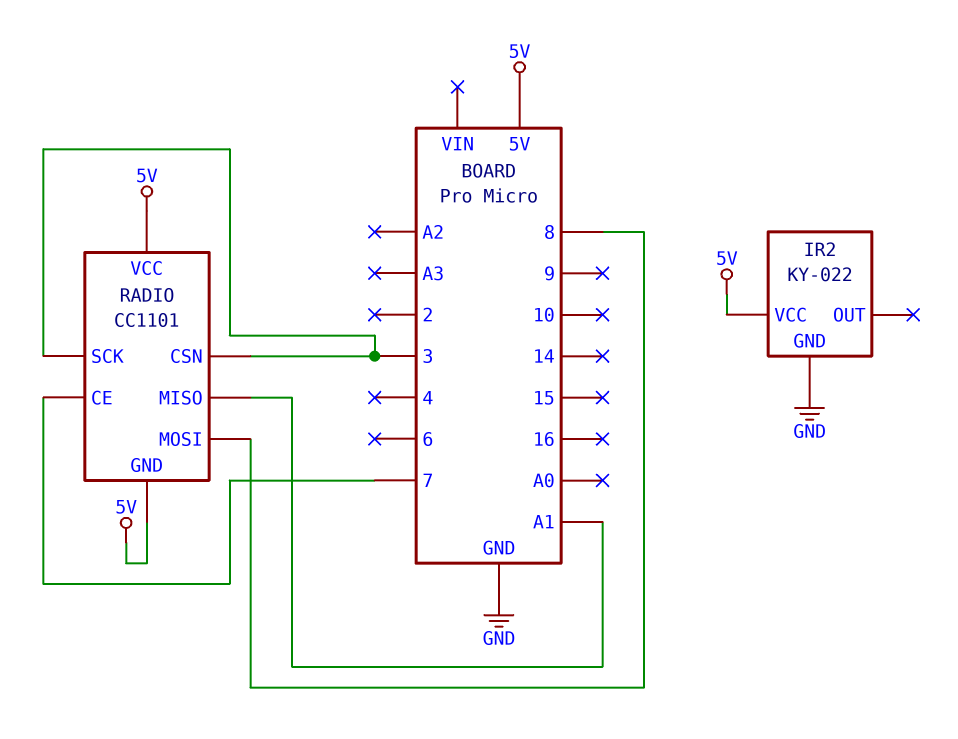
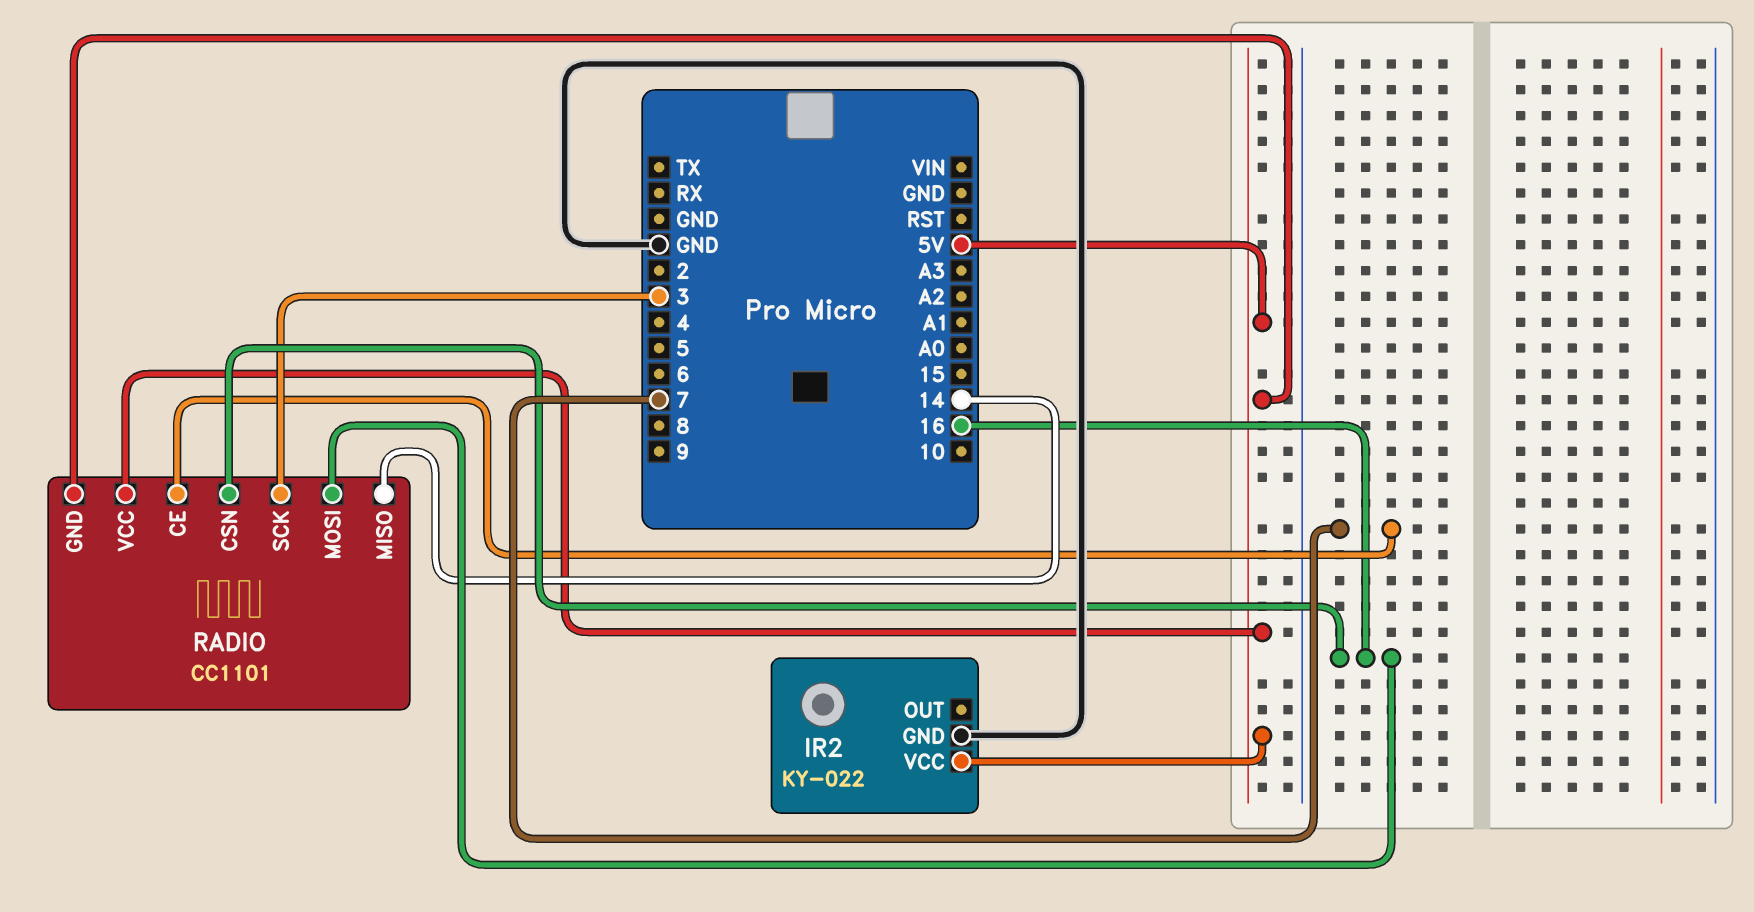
RADIO pin CSN: 3 -> 16
RADIO pin MISO: A1 -> 14
RADIO pin MOSI: 8 -> 16

